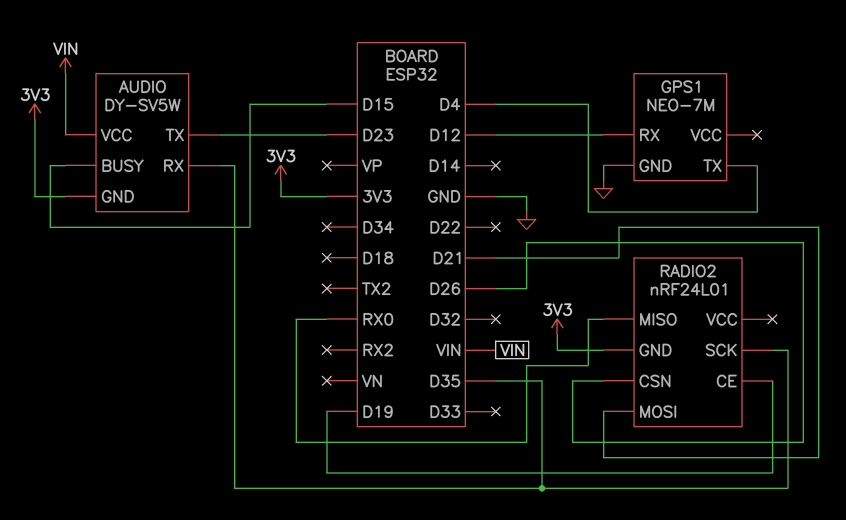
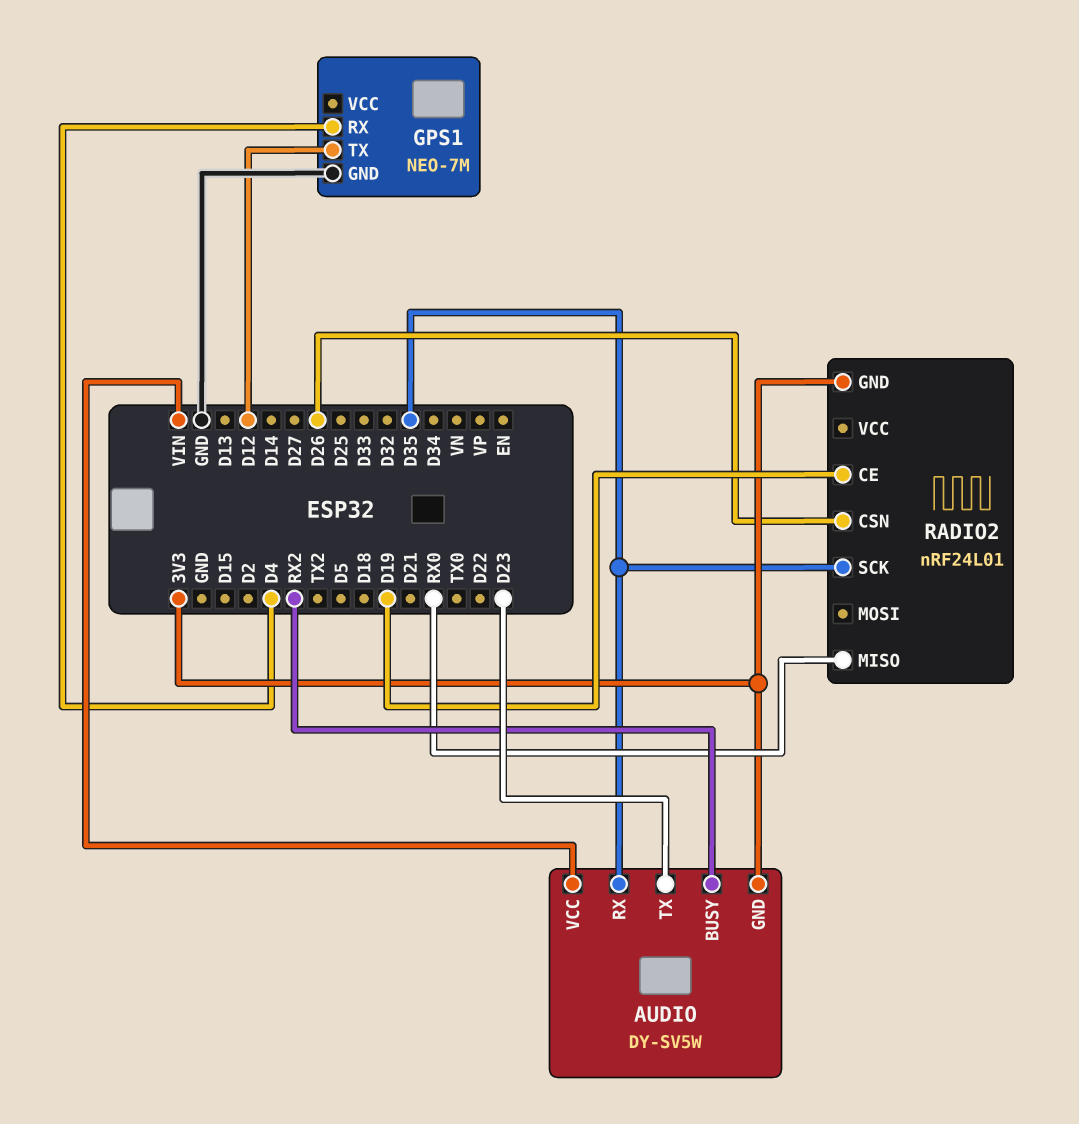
AUDIO pin BUSY: D15 -> RX2
GPS1 pin RX: D12 -> D4
GPS1 pin TX: D4 -> D12
RADIO2 pin MOSI: D21 -> none

